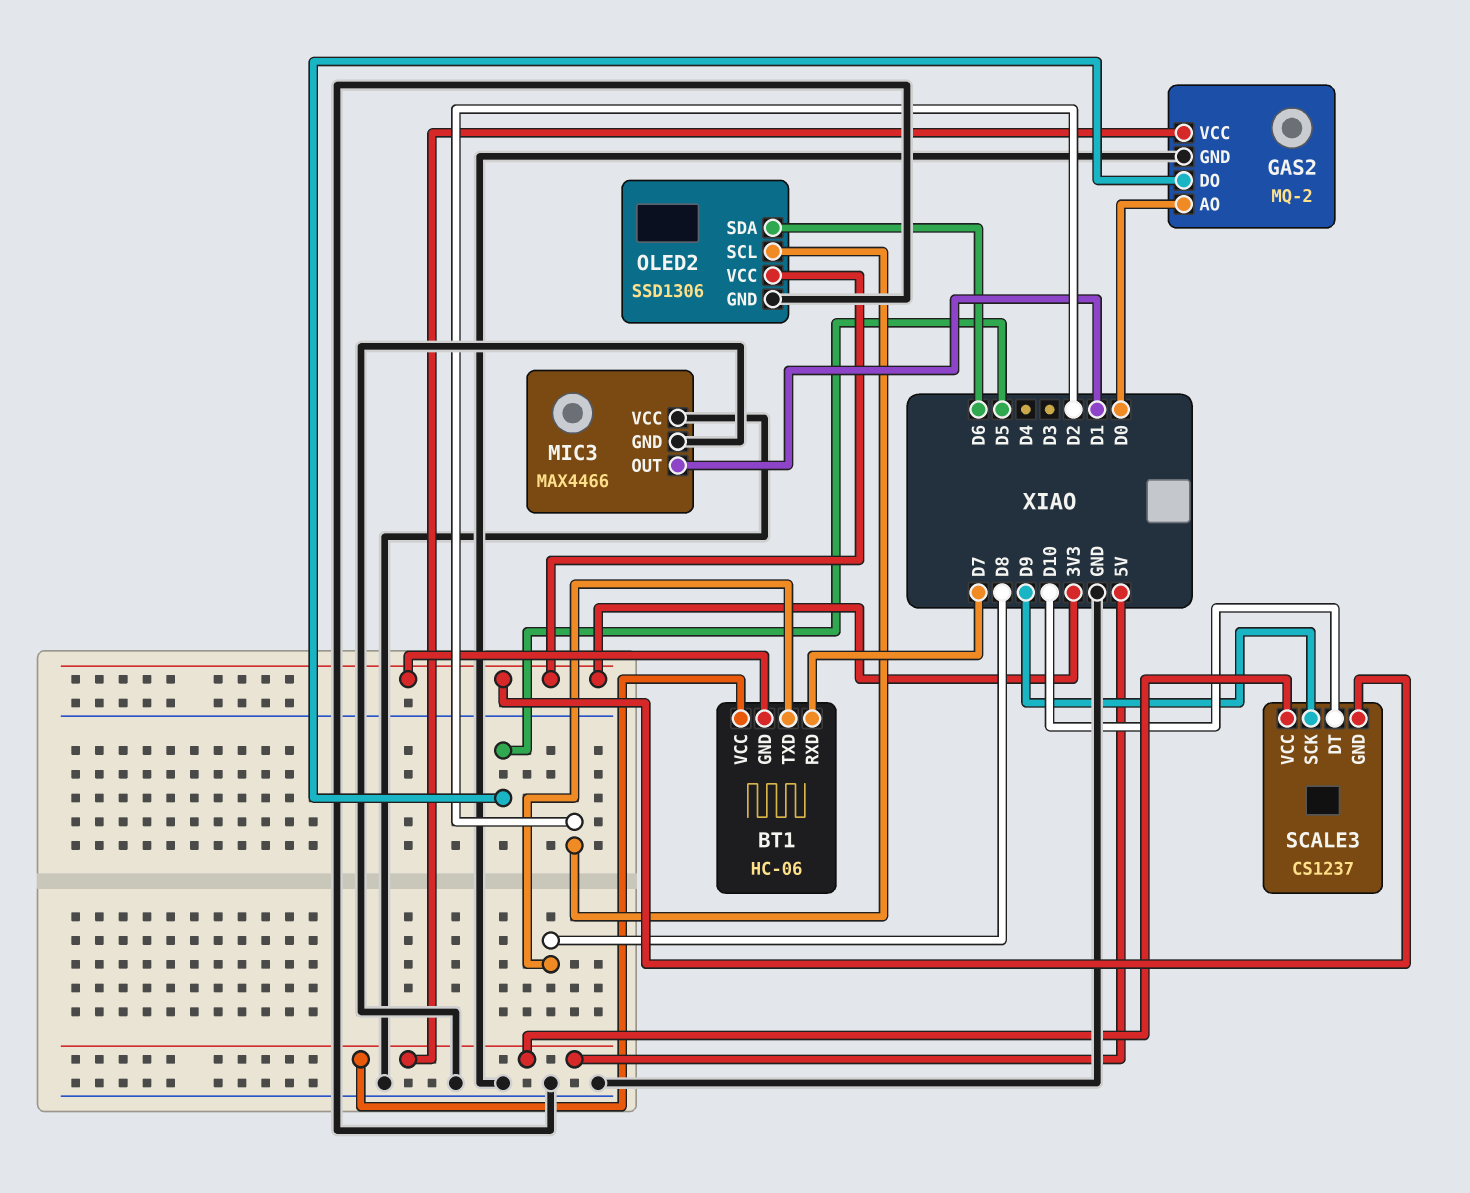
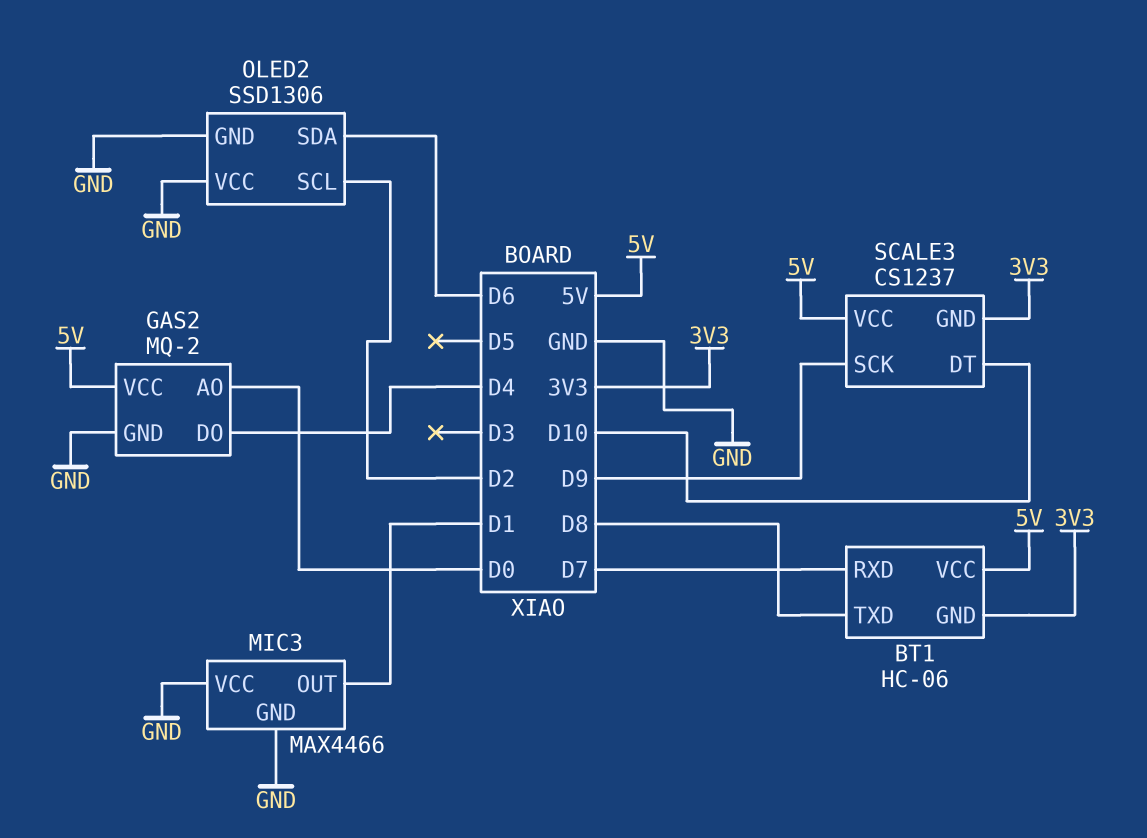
GAS2 pin DO: D5 -> D4
OLED2 pin VCC: 3V3 -> GND

